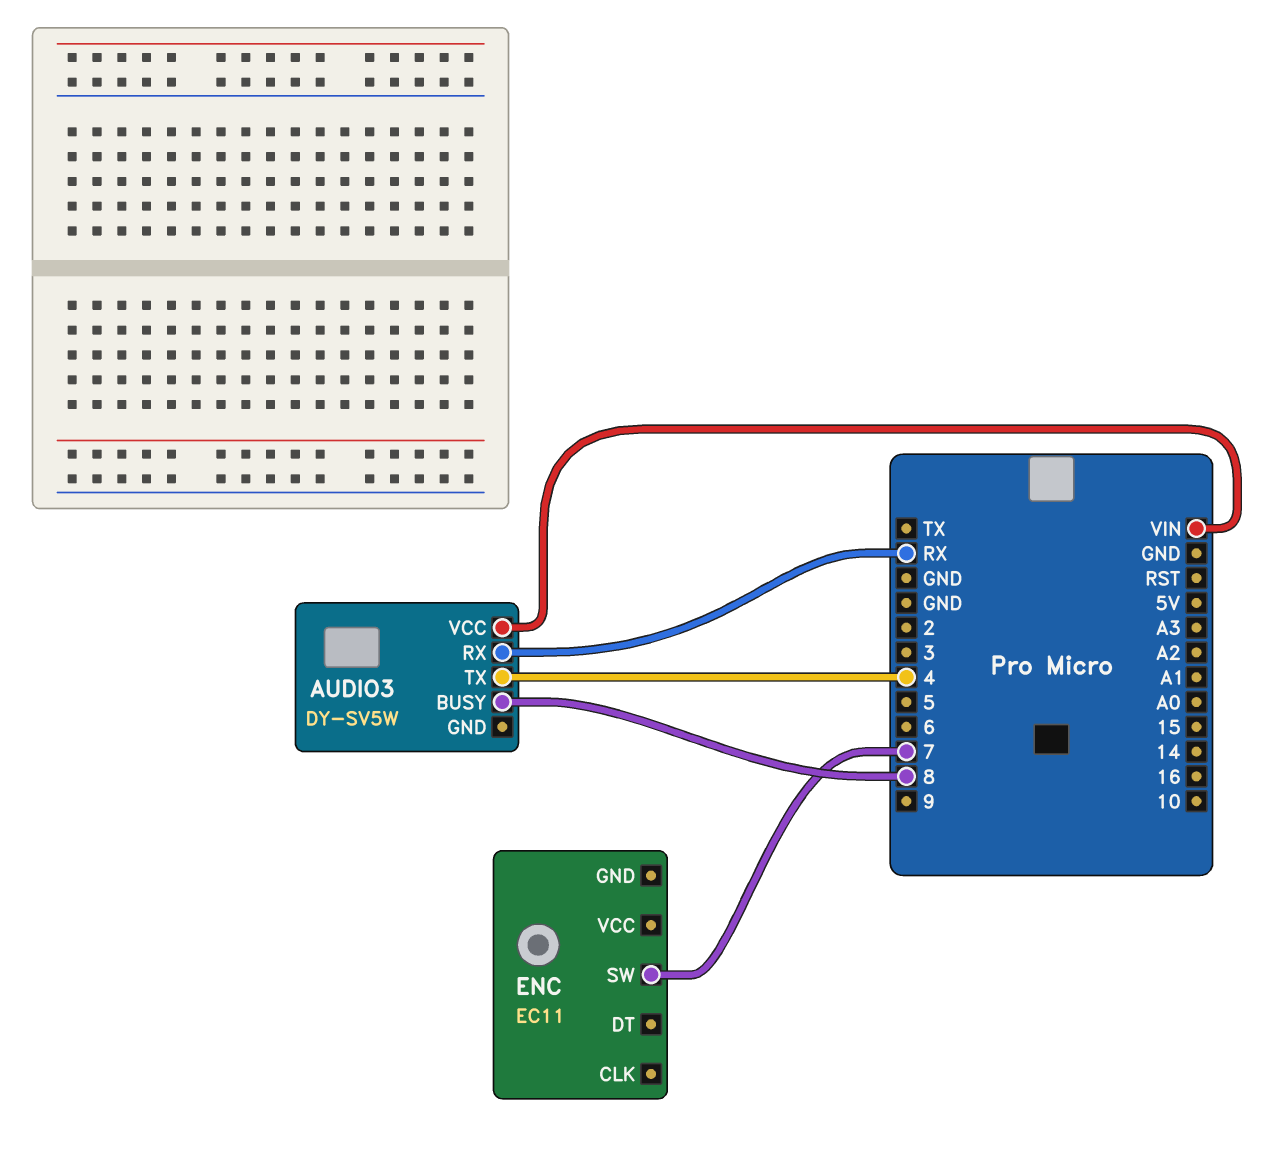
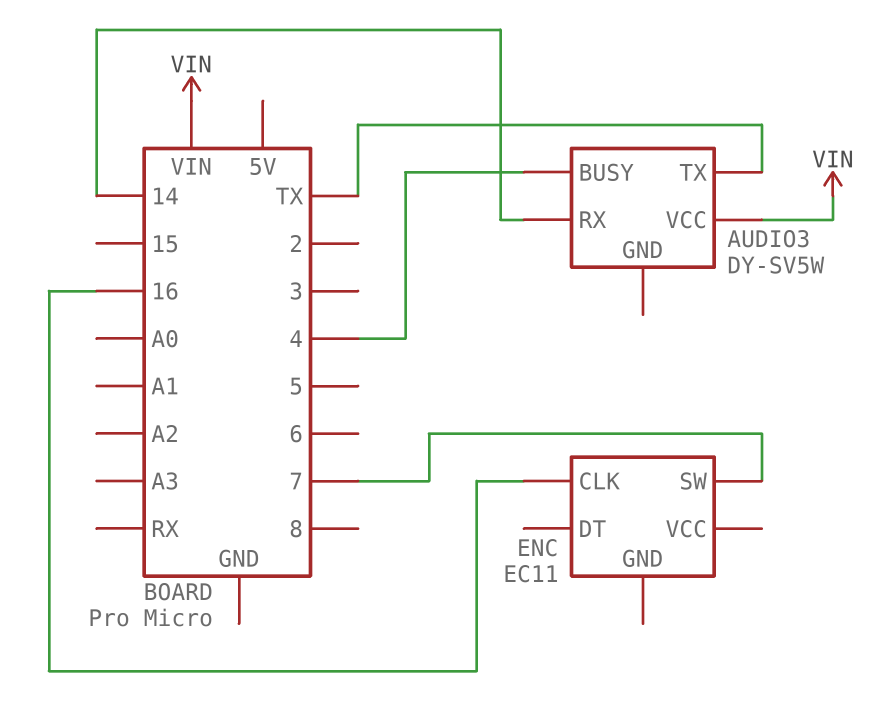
AUDIO3 pin BUSY: 8 -> 4
AUDIO3 pin RX: RX -> 14
AUDIO3 pin TX: 4 -> TX
ENC pin CLK: none -> 16

